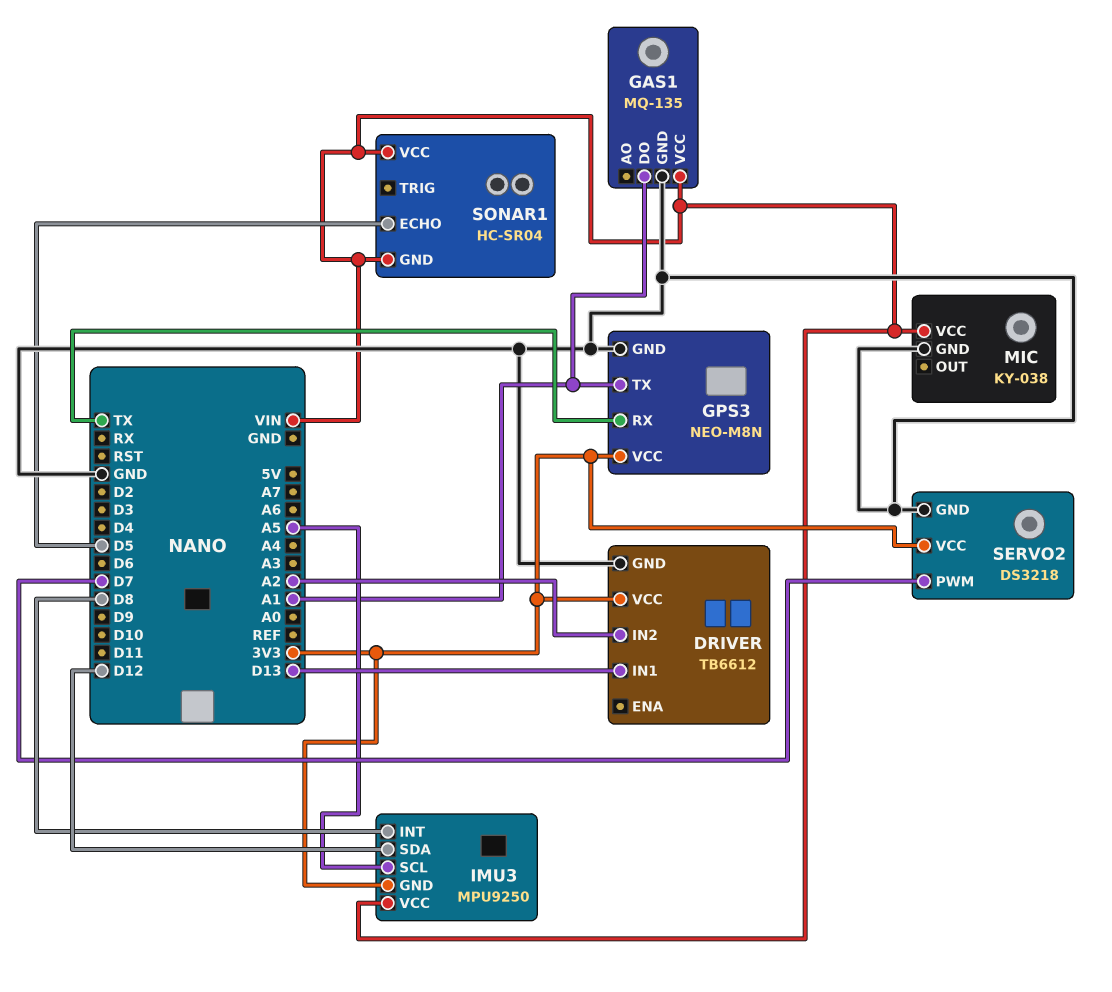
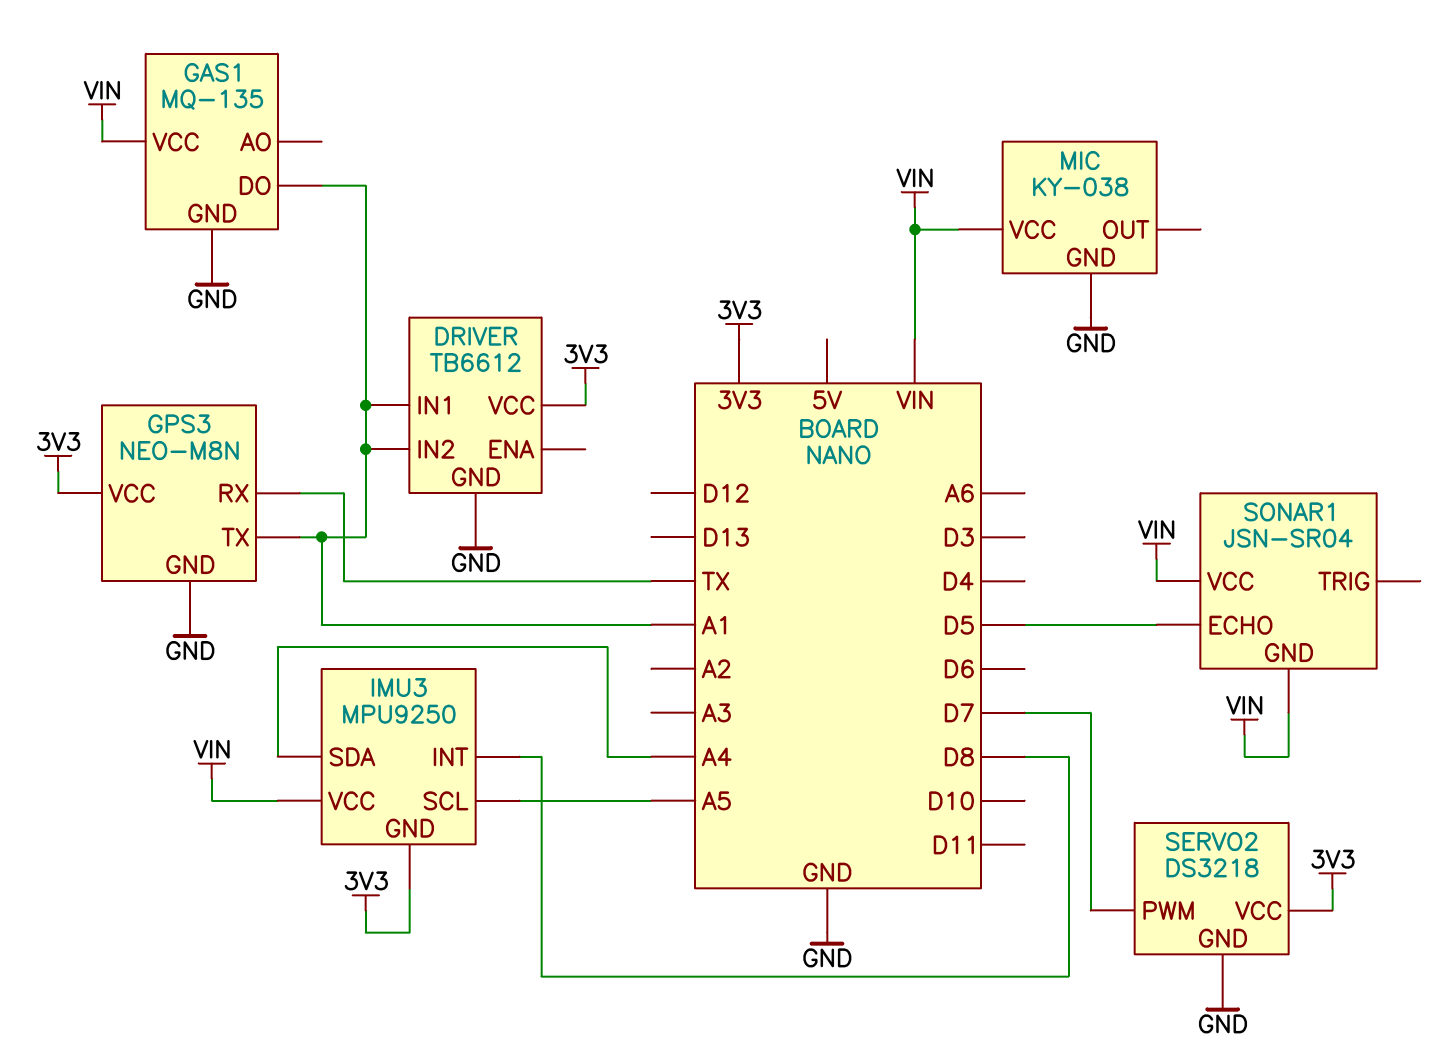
DRIVER pin IN1: D13 -> A1
DRIVER pin IN2: A2 -> A1
IMU3 pin SDA: D12 -> A4
SONAR1: HC-SR04 -> JSN-SR04

